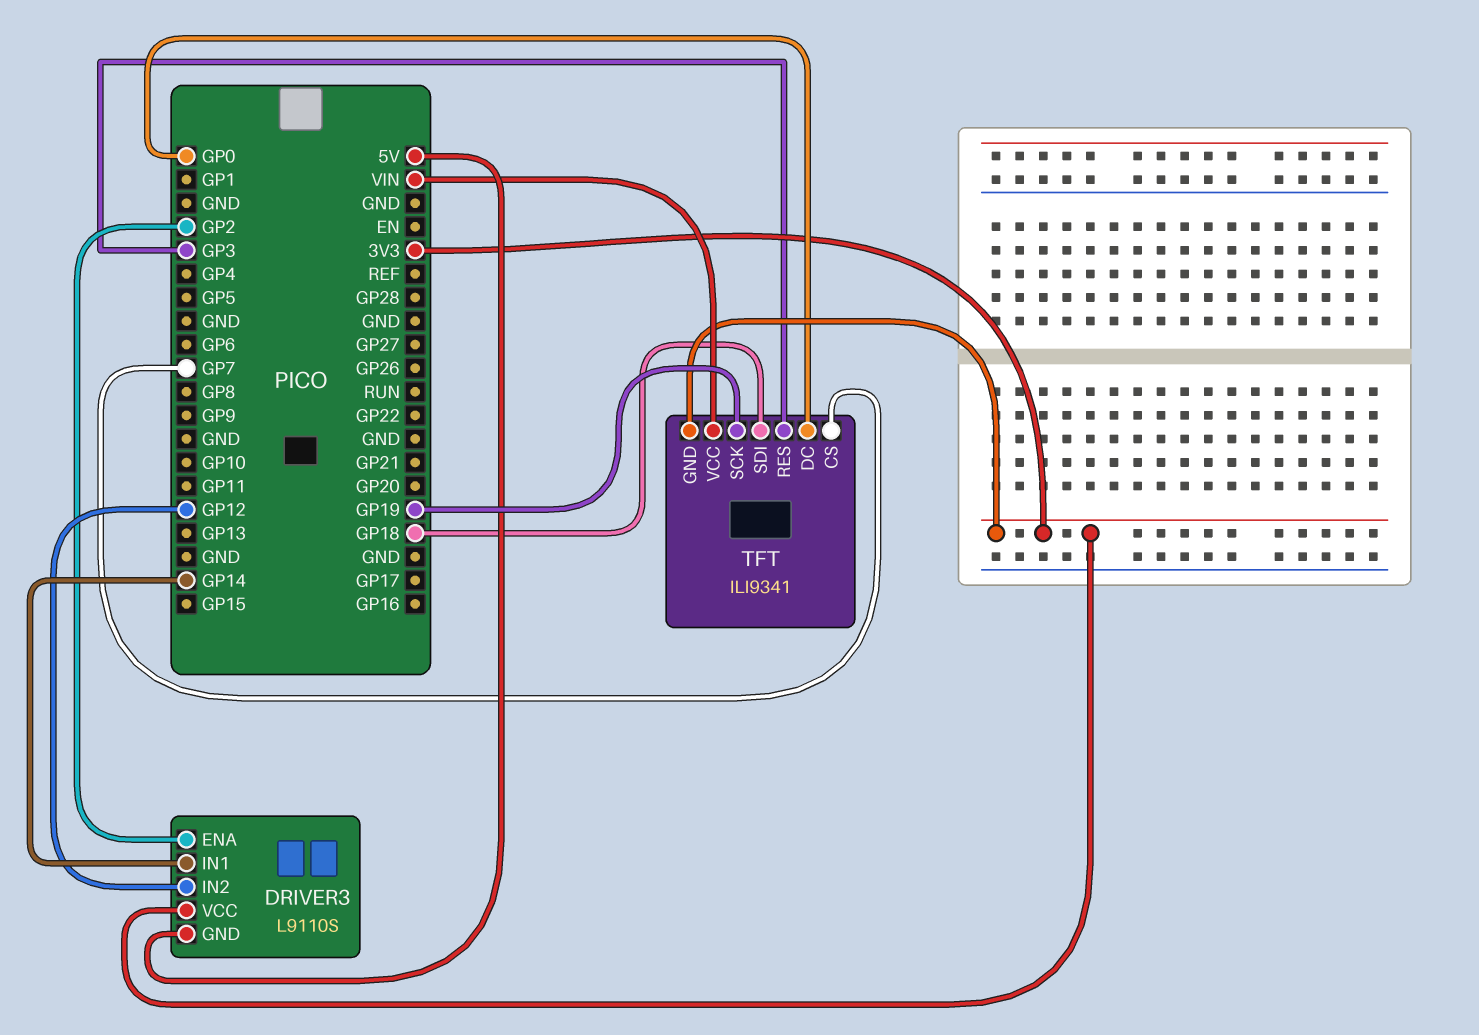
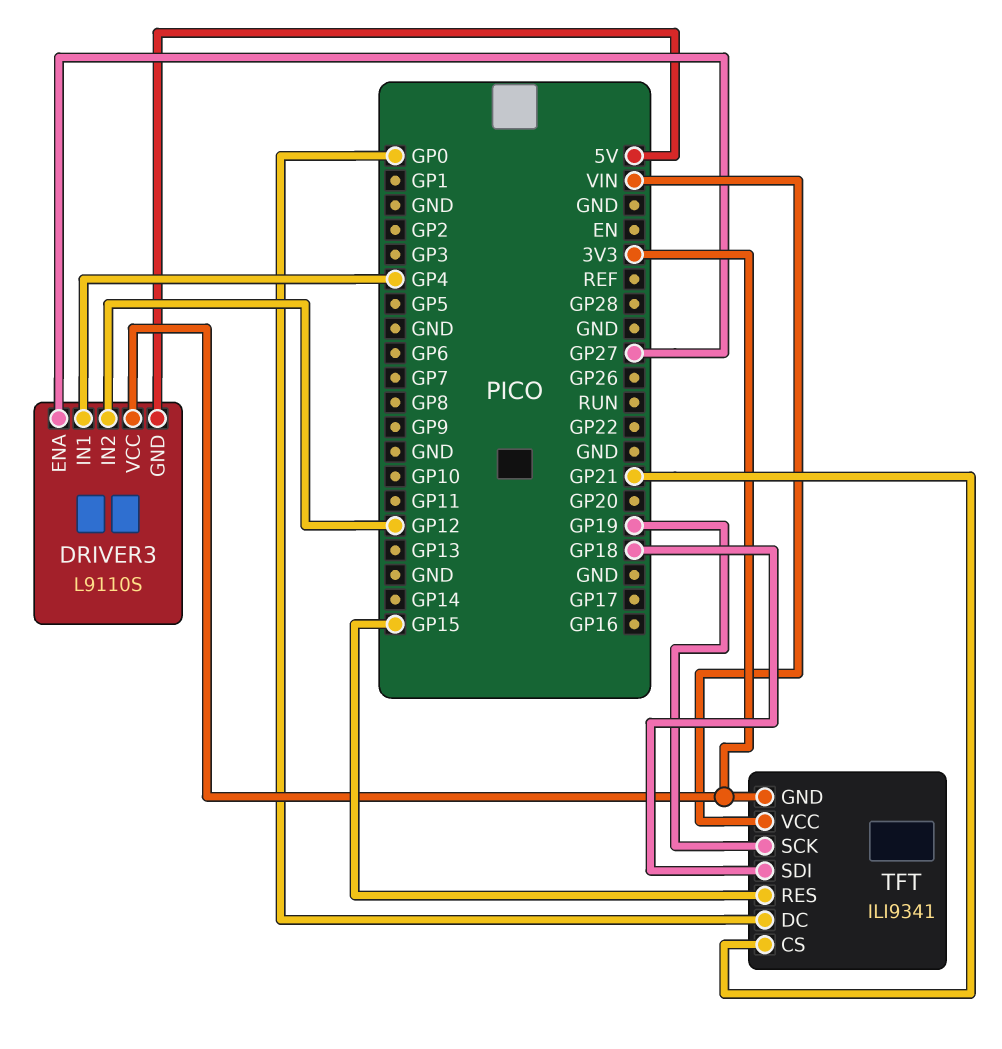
DRIVER3 pin ENA: GP2 -> GP27
DRIVER3 pin IN1: GP14 -> GP4
TFT pin CS: GP7 -> GP21
TFT pin RES: GP3 -> GP15

